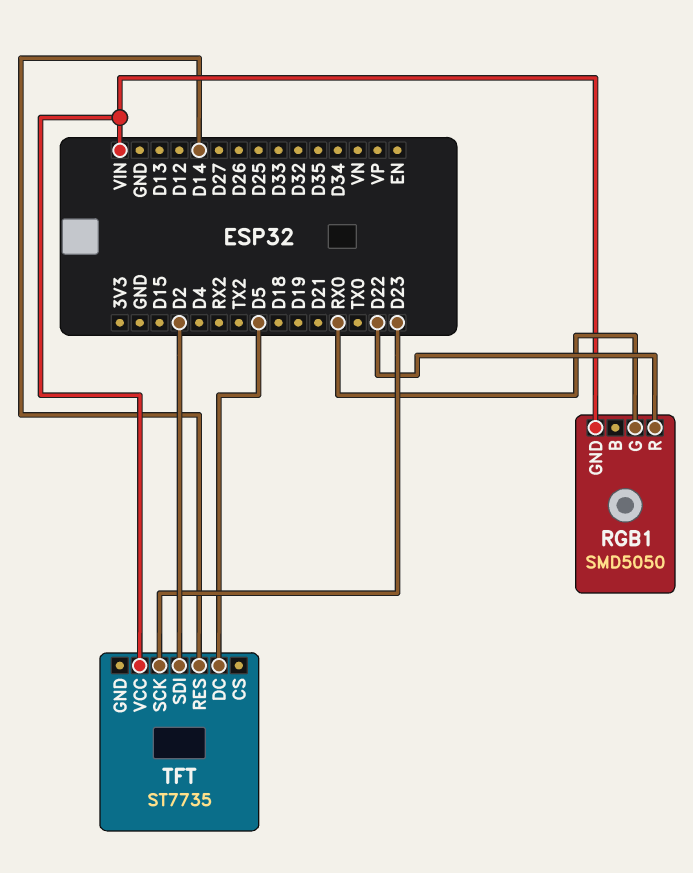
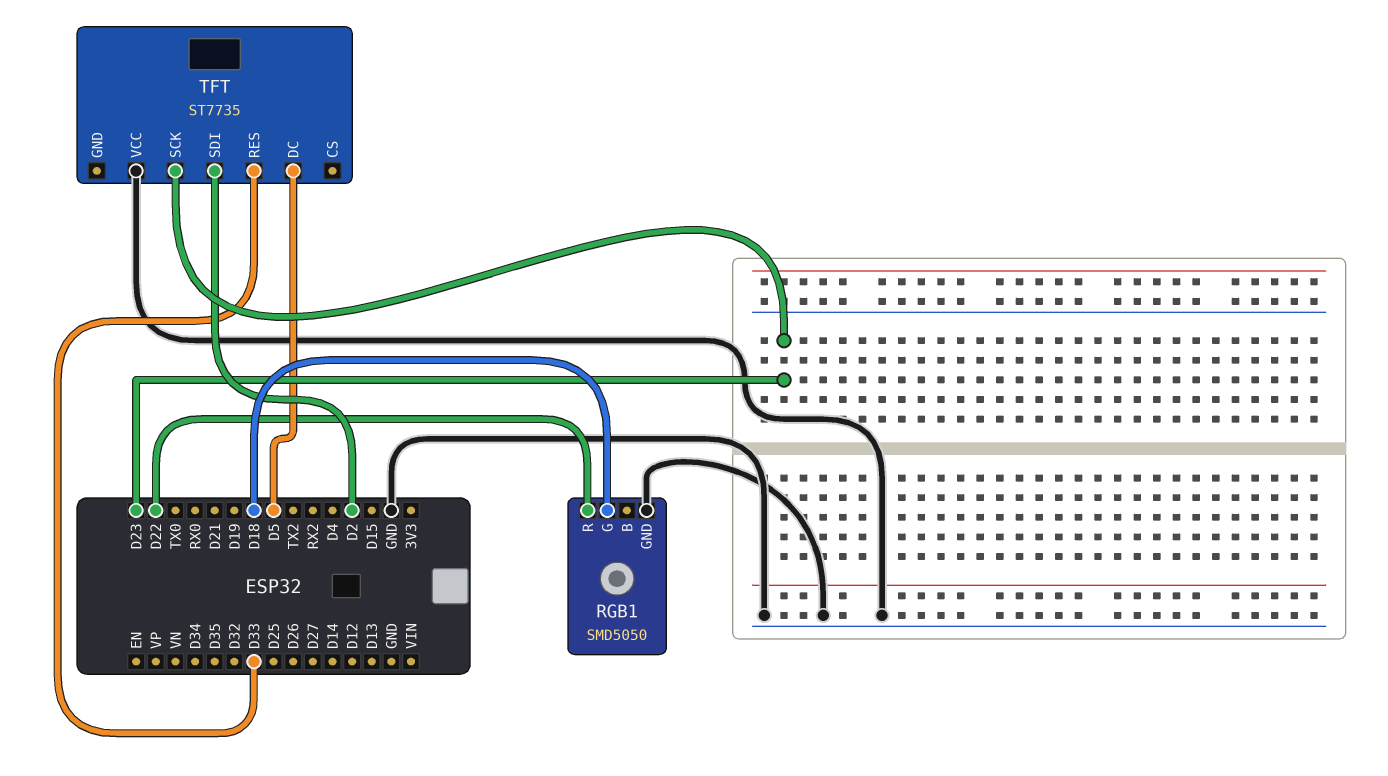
RGB1 pin G: RX0 -> D18
RGB1 pin GND: VIN -> GND
TFT pin RES: D14 -> D33
TFT pin VCC: VIN -> GND

